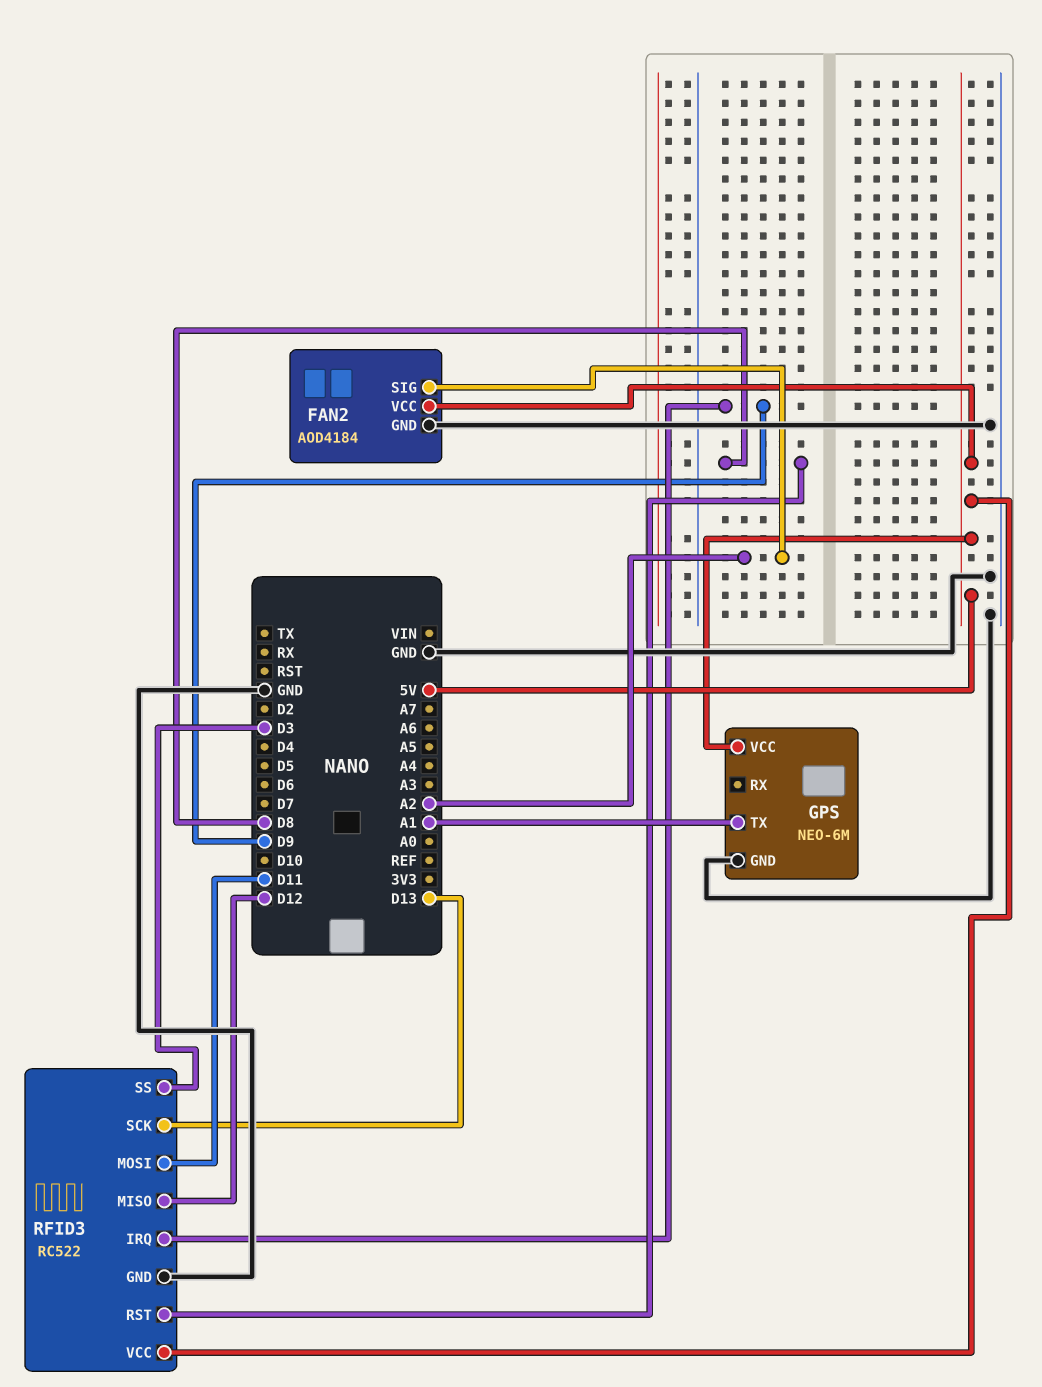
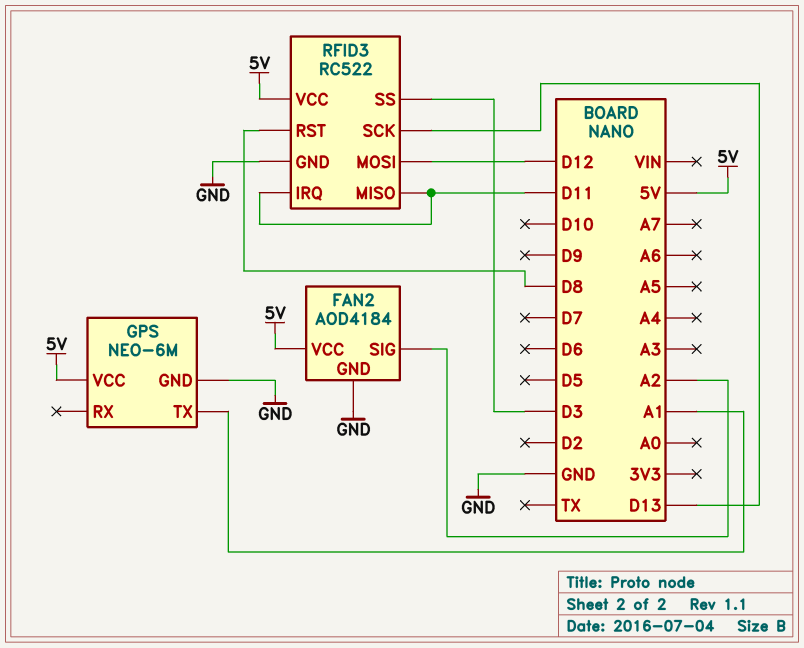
RFID3 pin IRQ: D9 -> D11
RFID3 pin MISO: D12 -> D11
RFID3 pin MOSI: D11 -> D12

